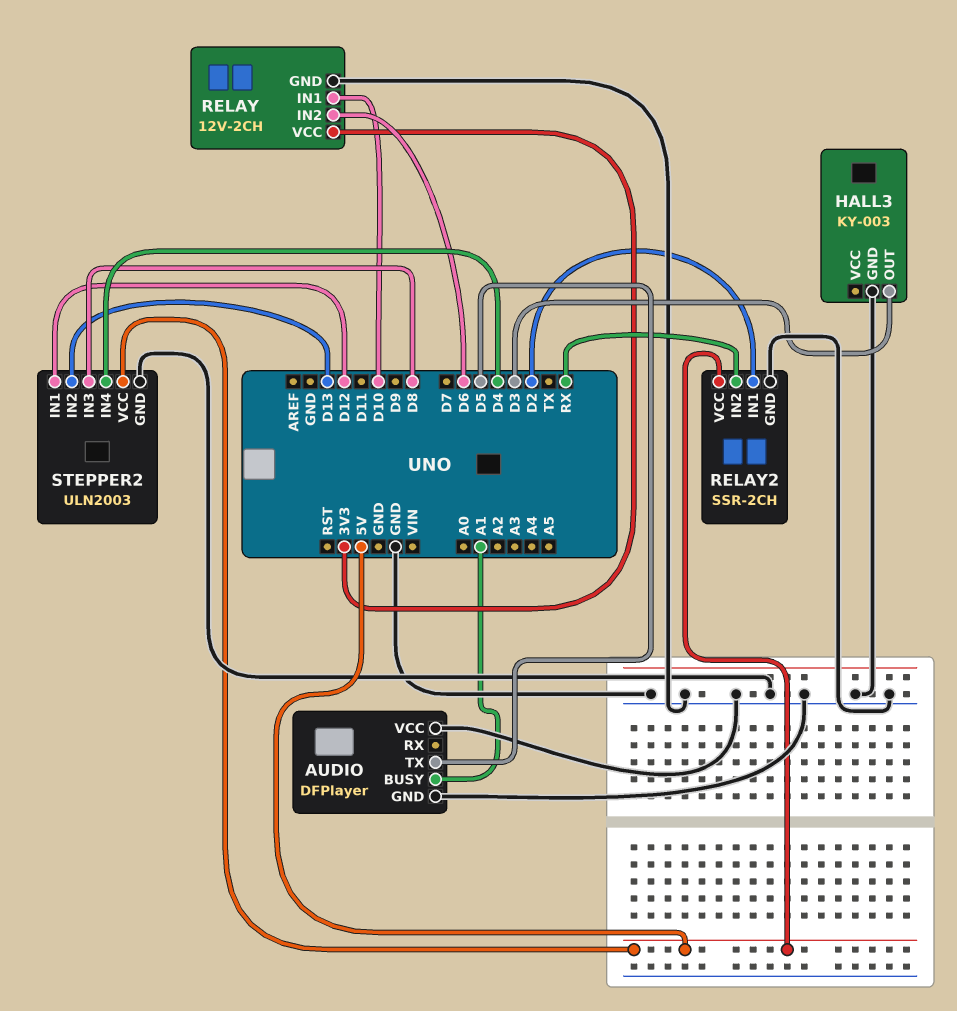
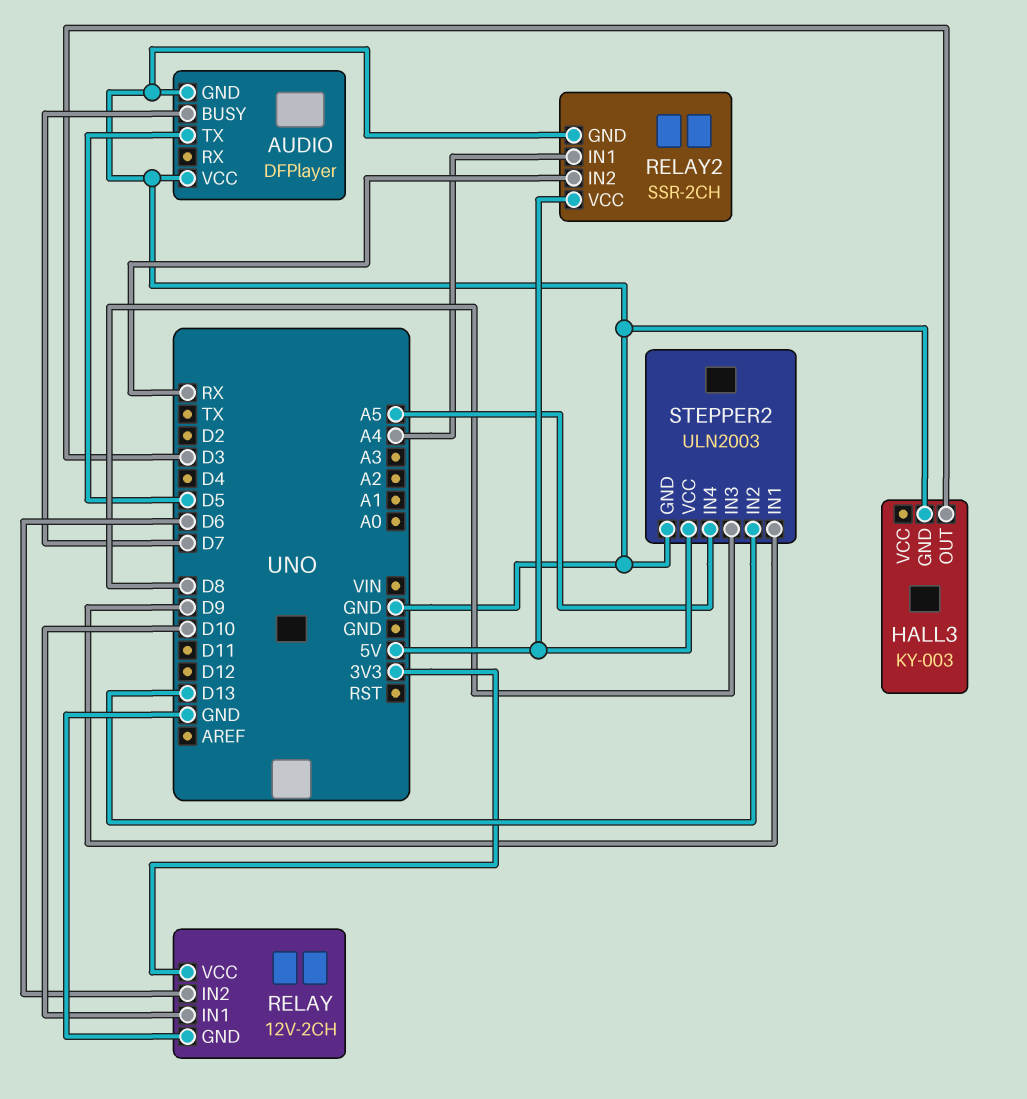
AUDIO pin BUSY: A1 -> D7
RELAY2 pin IN1: D2 -> A4
STEPPER2 pin IN1: D12 -> D9
STEPPER2 pin IN4: D4 -> A5

